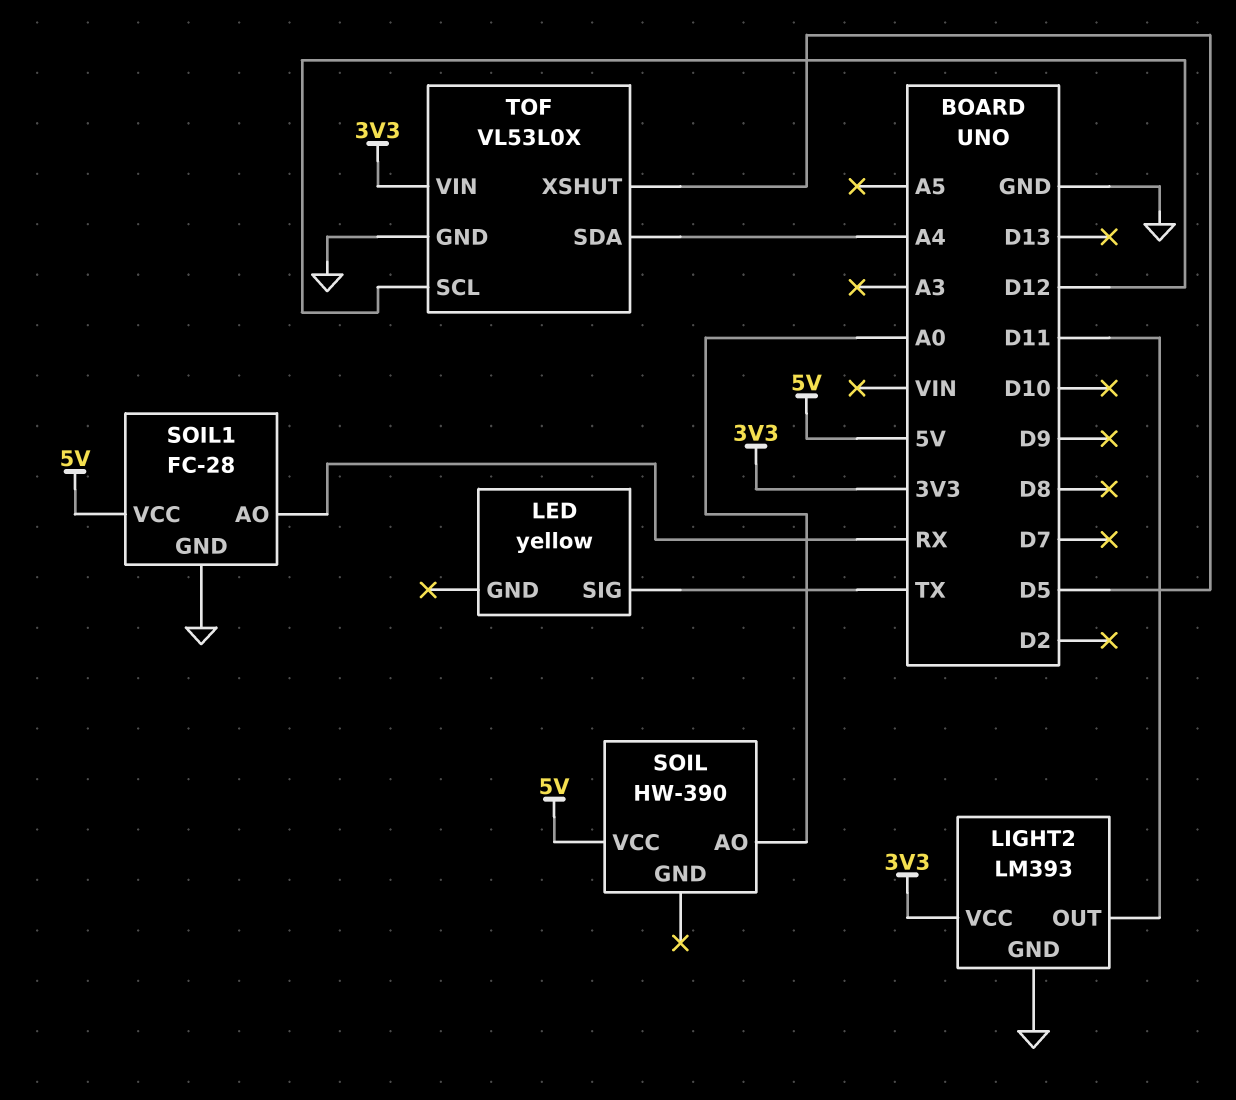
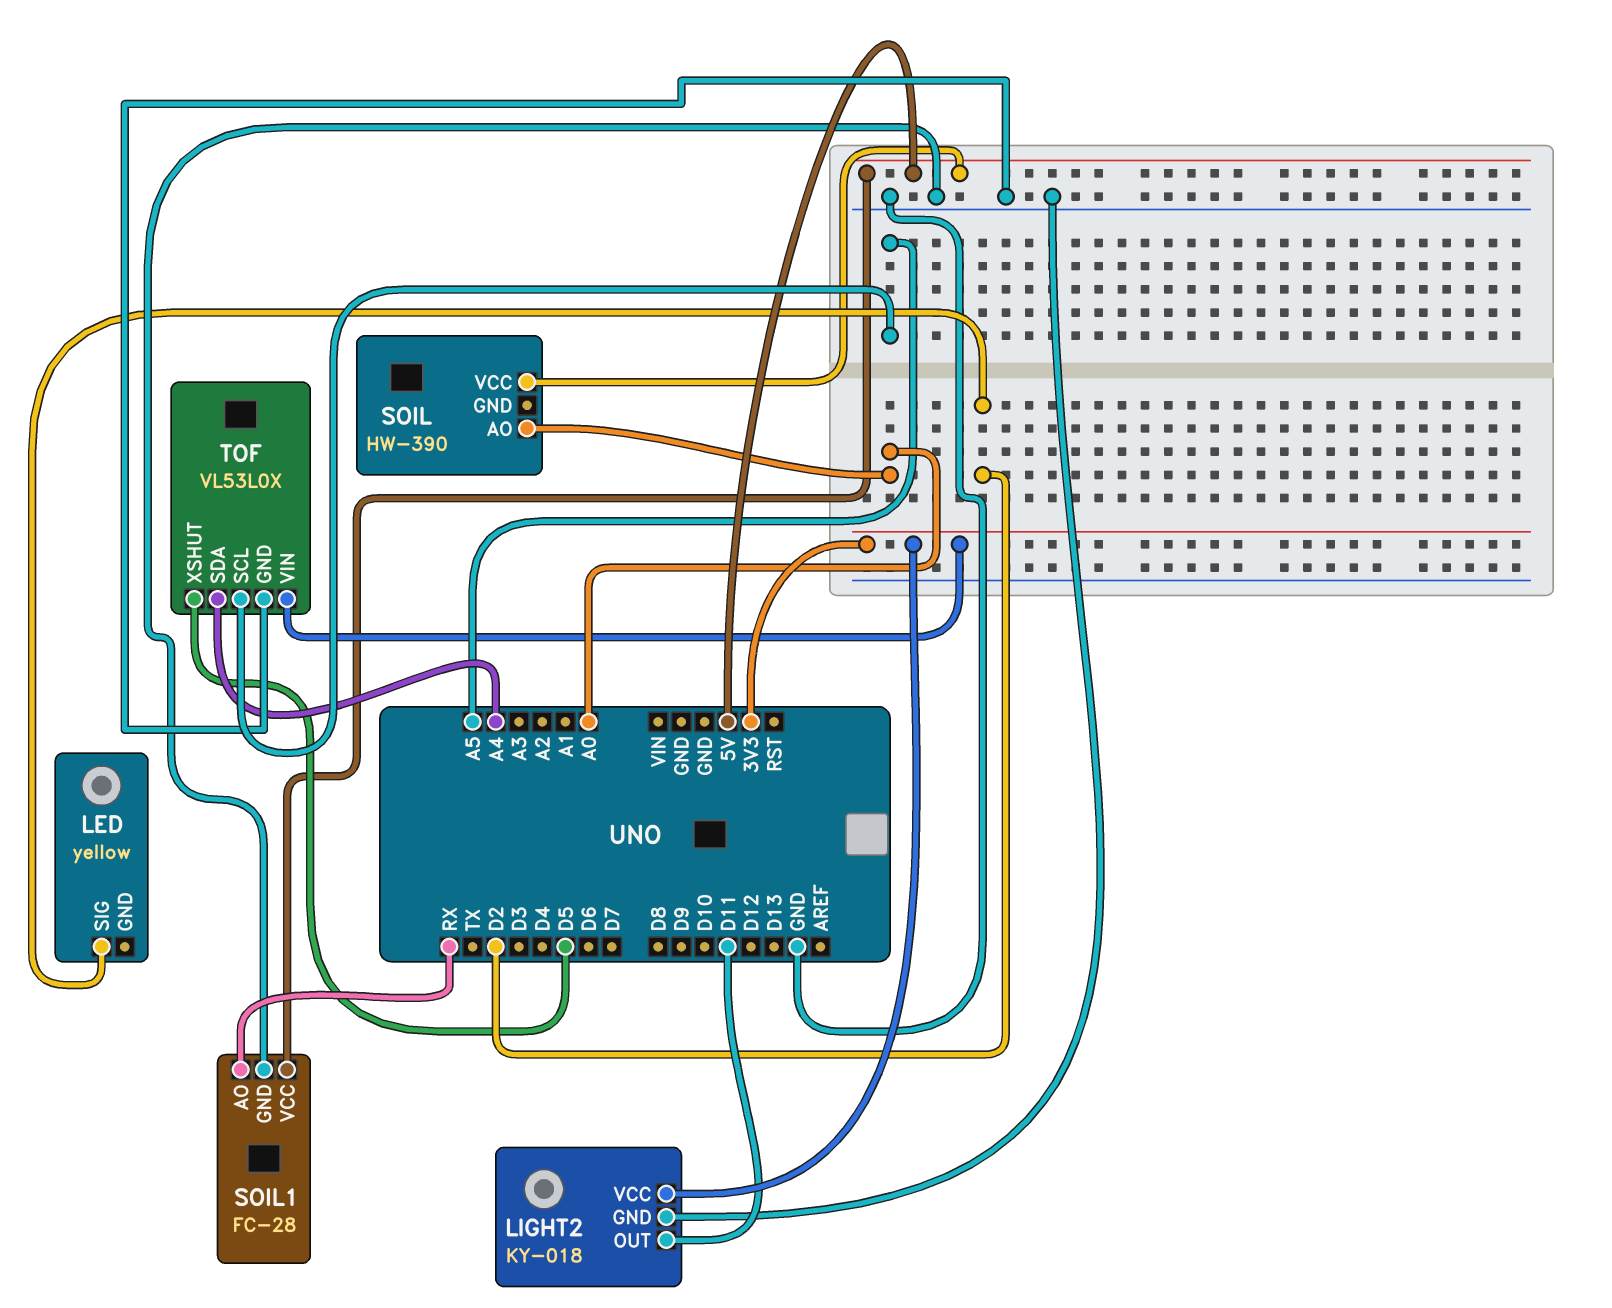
LED pin SIG: TX -> D2
LIGHT2: LM393 -> KY-018
TOF pin SCL: D12 -> A5

